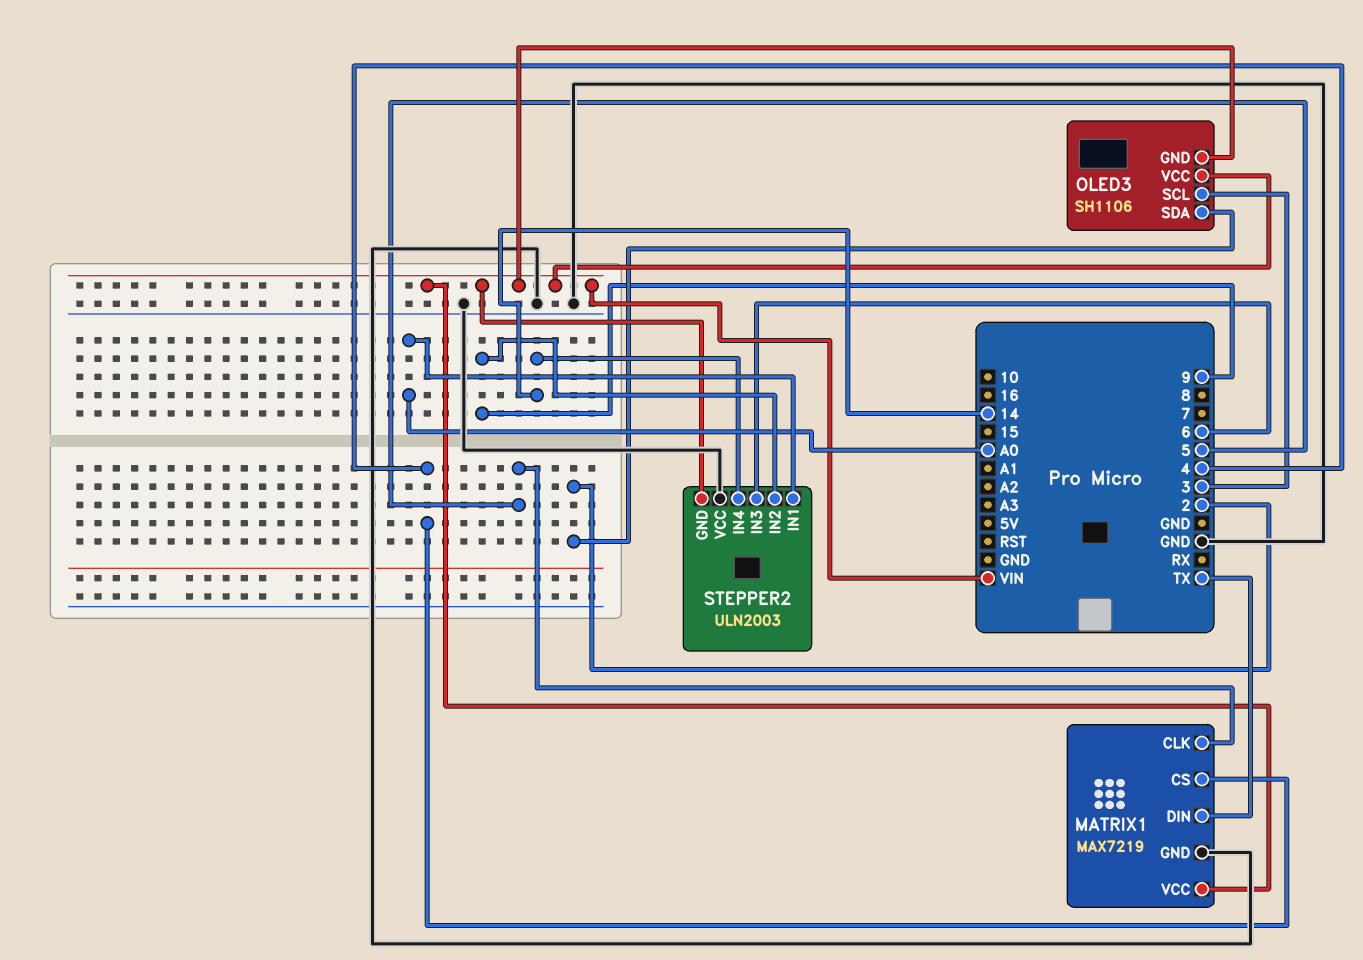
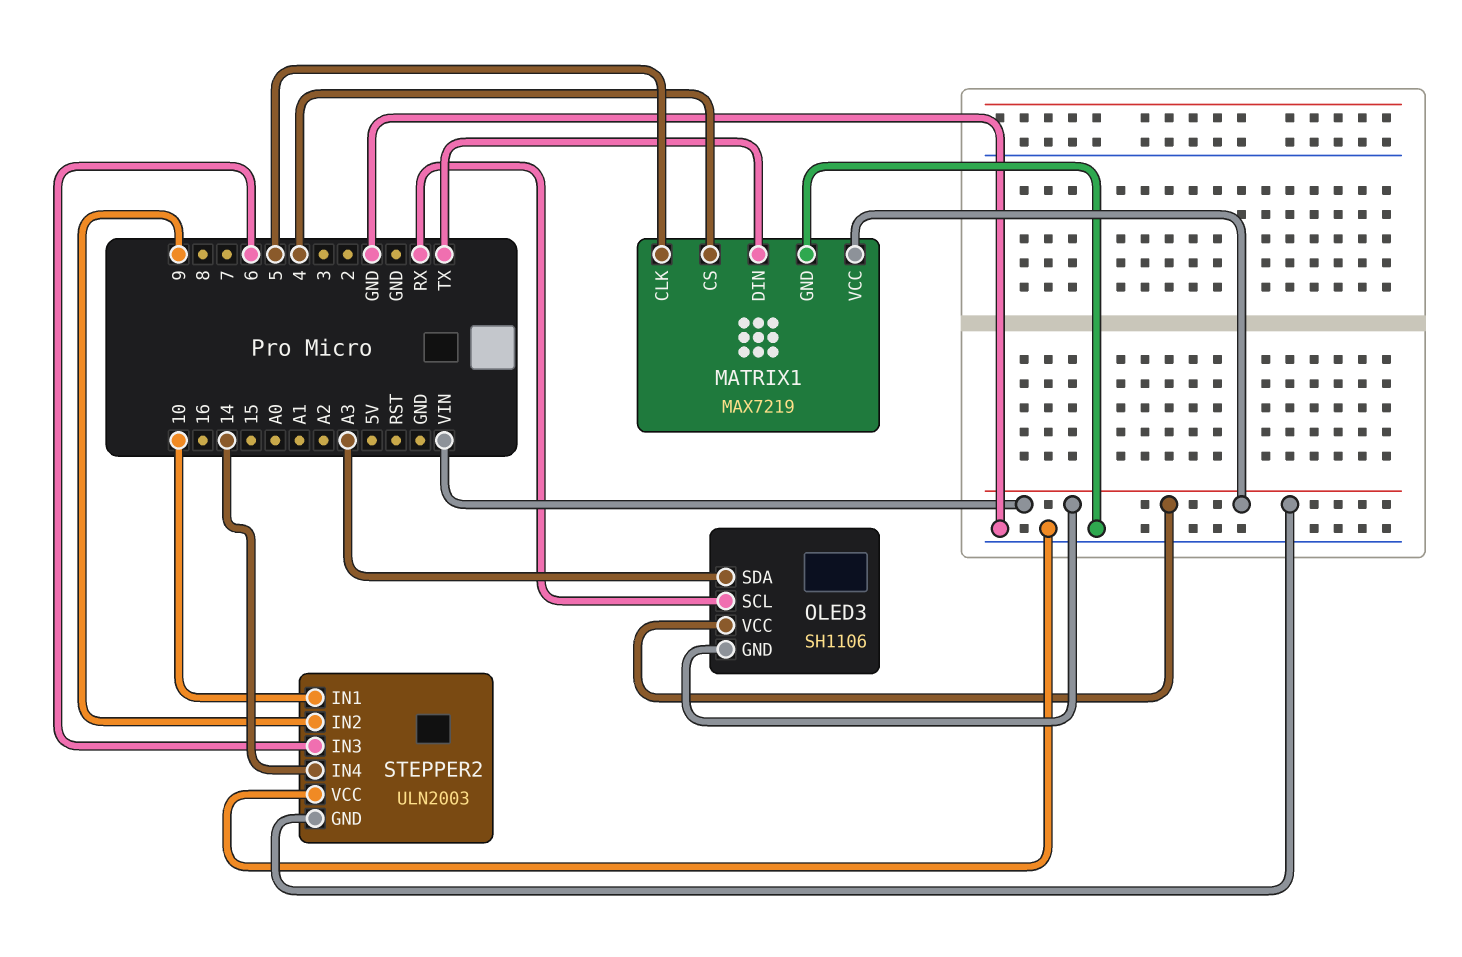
OLED3 pin SCL: 3 -> RX
OLED3 pin SDA: 2 -> A3
STEPPER2 pin IN1: A0 -> 10

